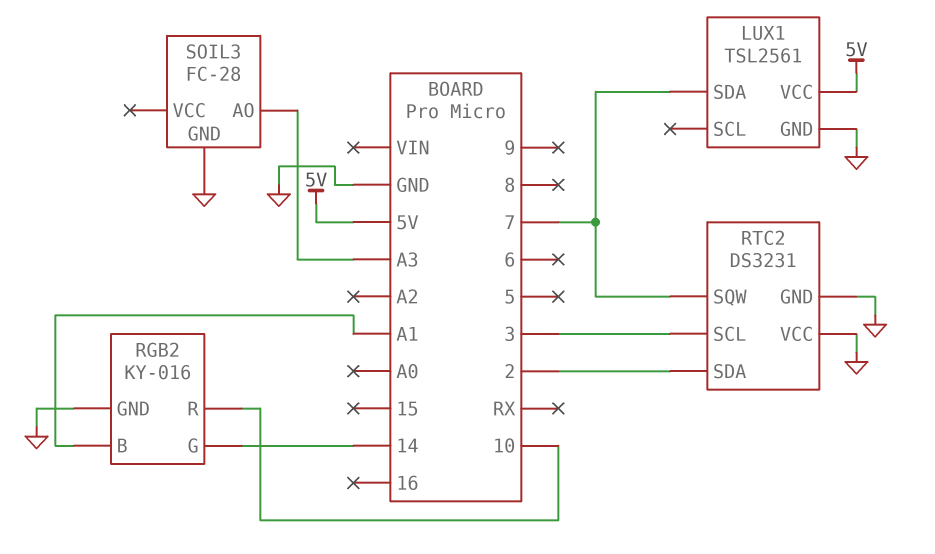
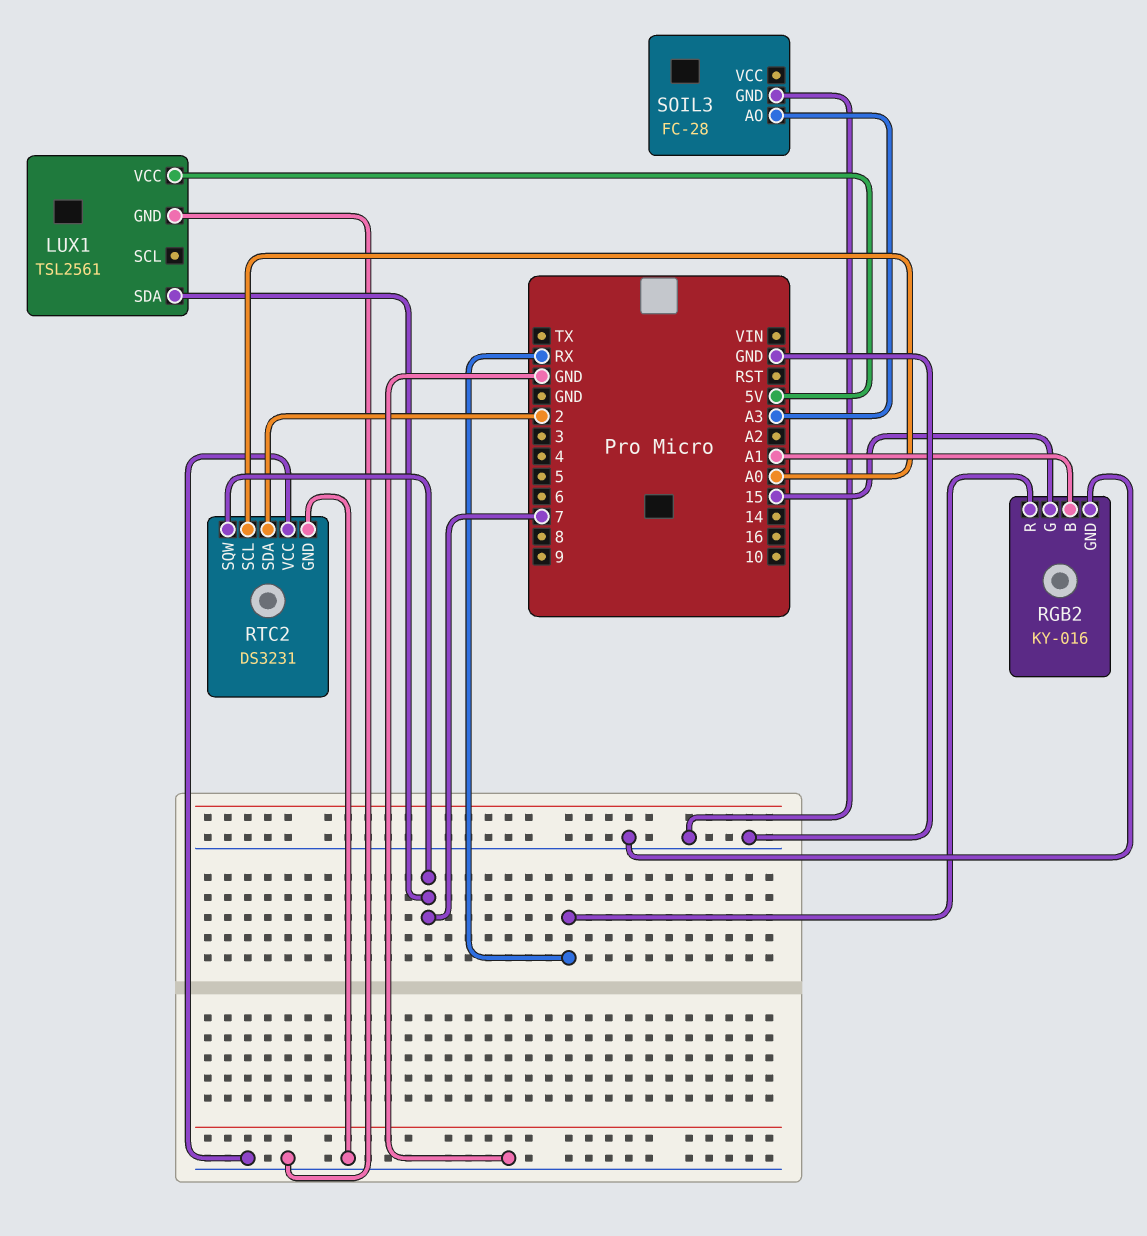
RGB2 pin G: 14 -> 15
RGB2 pin R: 10 -> RX
RTC2 pin SCL: 3 -> A0

